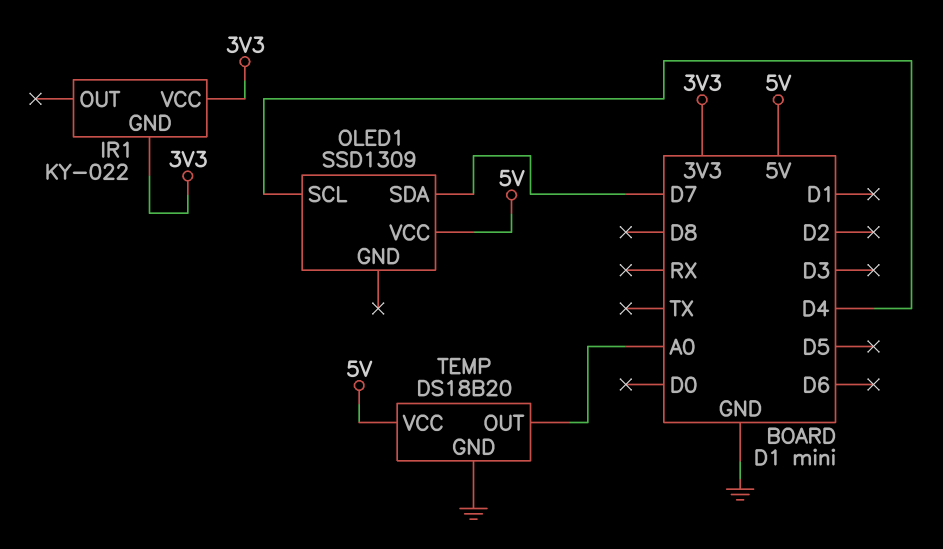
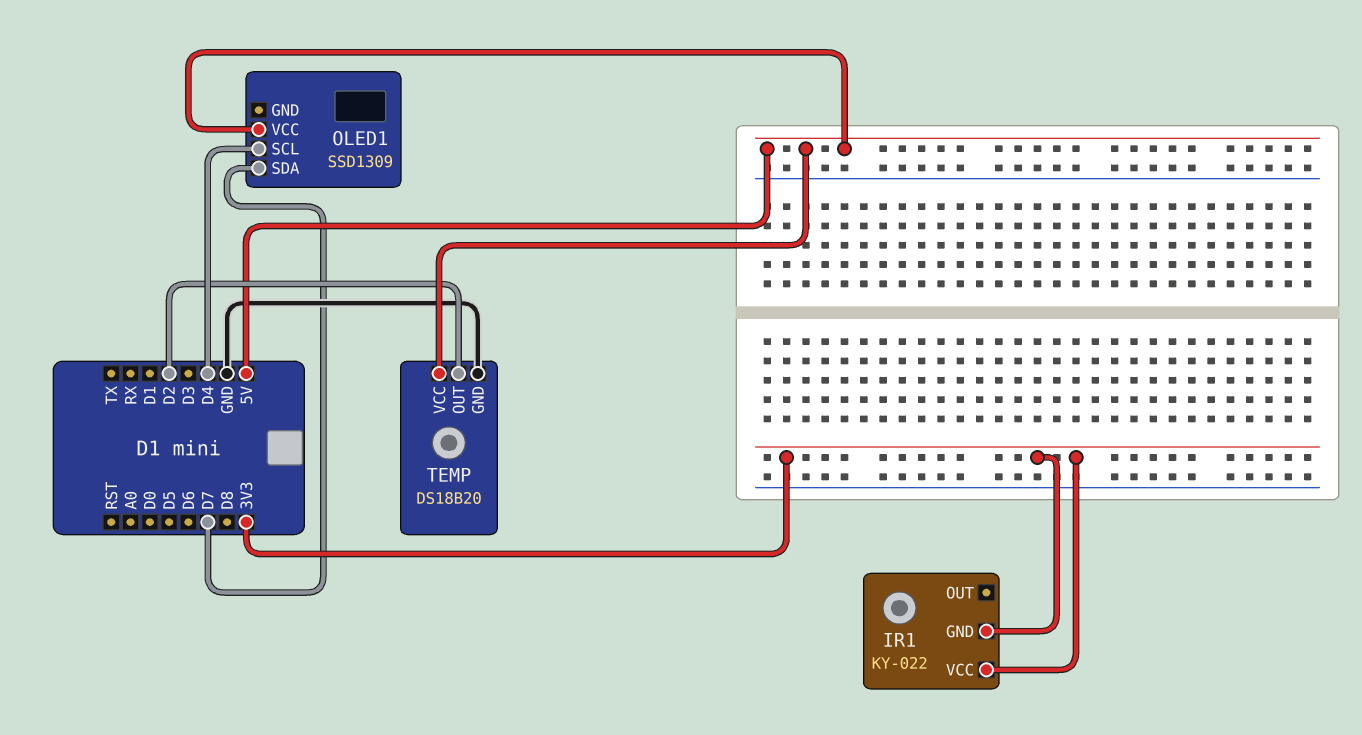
TEMP pin OUT: A0 -> D2

